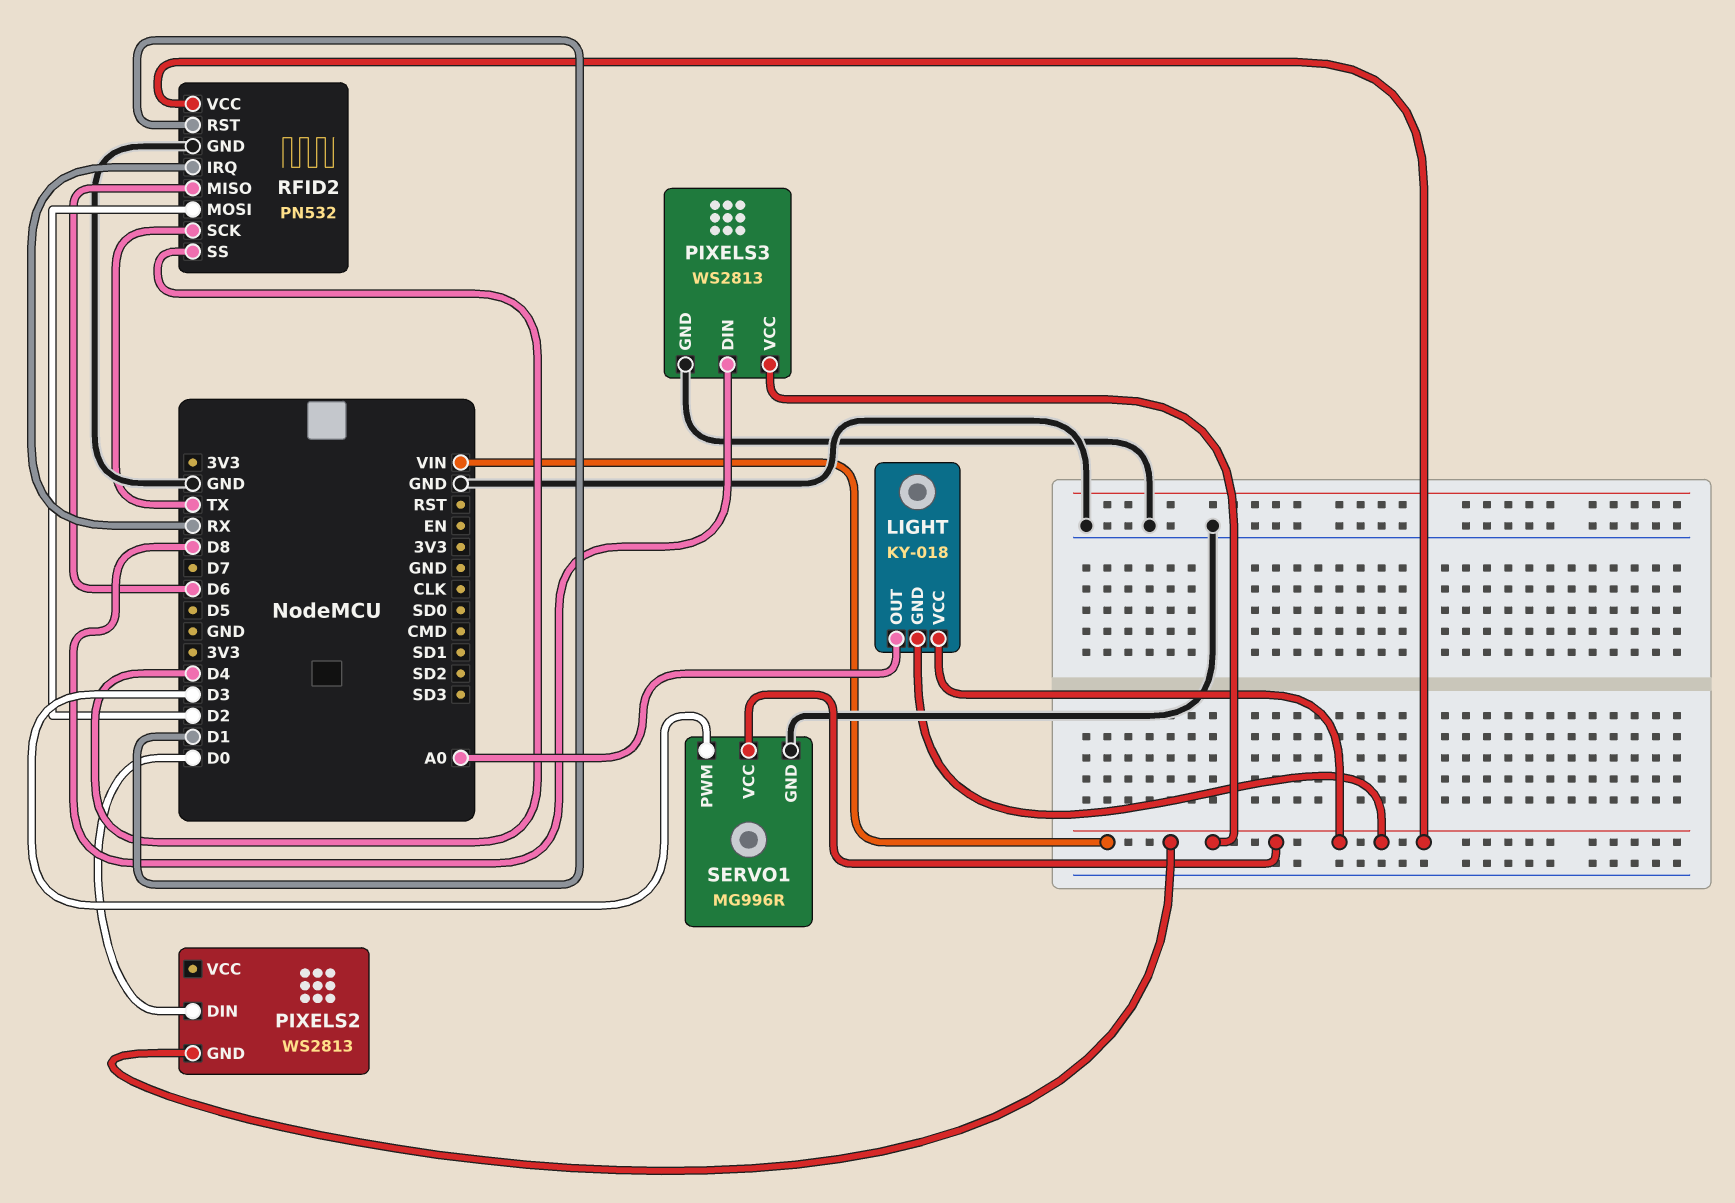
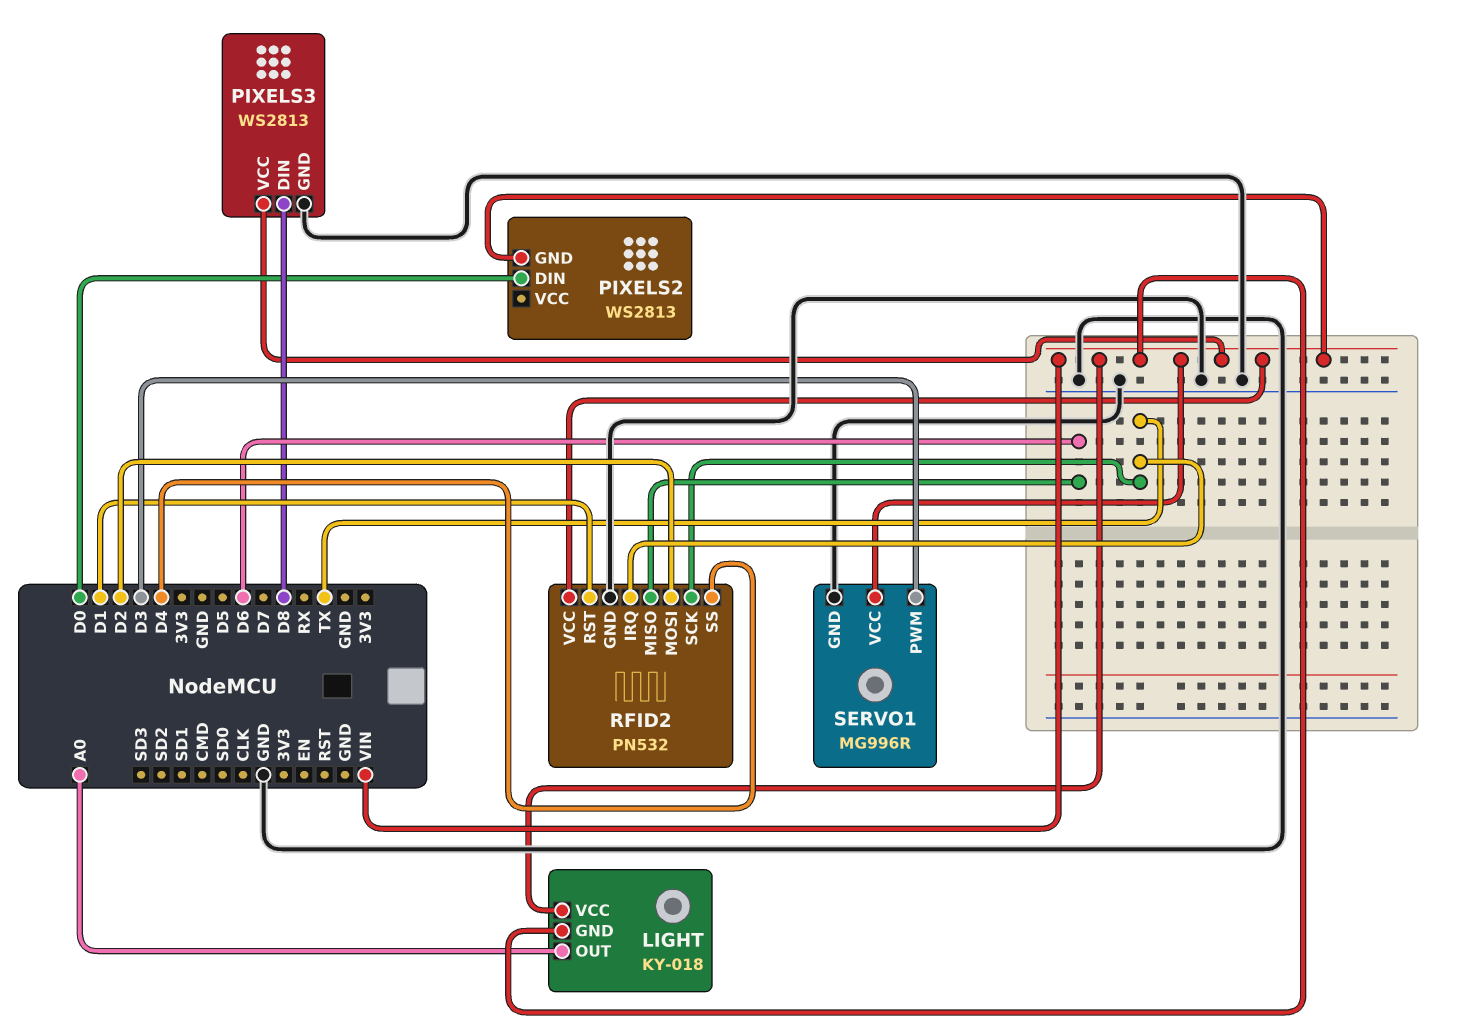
RFID2 pin IRQ: RX -> TX

